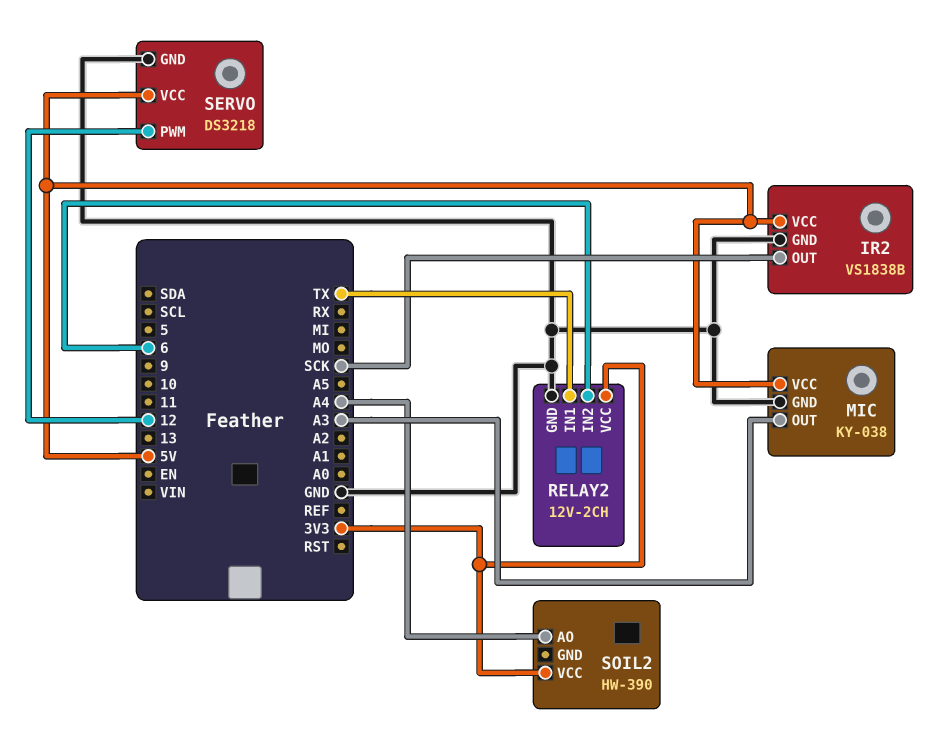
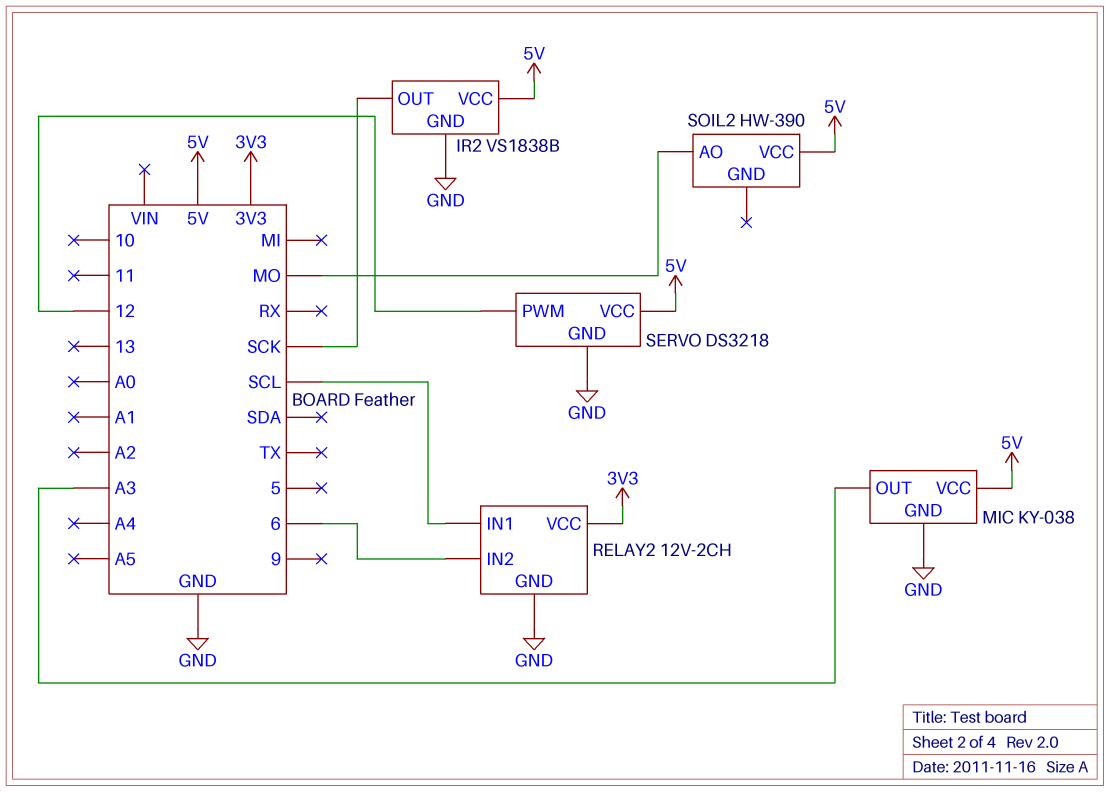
RELAY2 pin IN1: TX -> SCL
SOIL2 pin AO: A4 -> MO
SOIL2 pin VCC: 3V3 -> 5V

